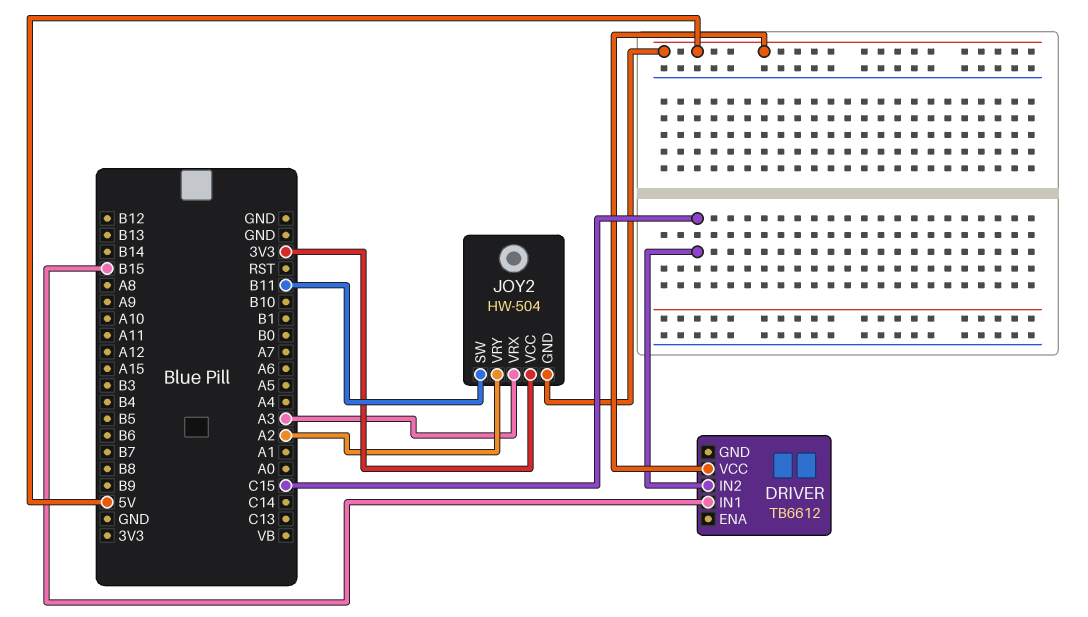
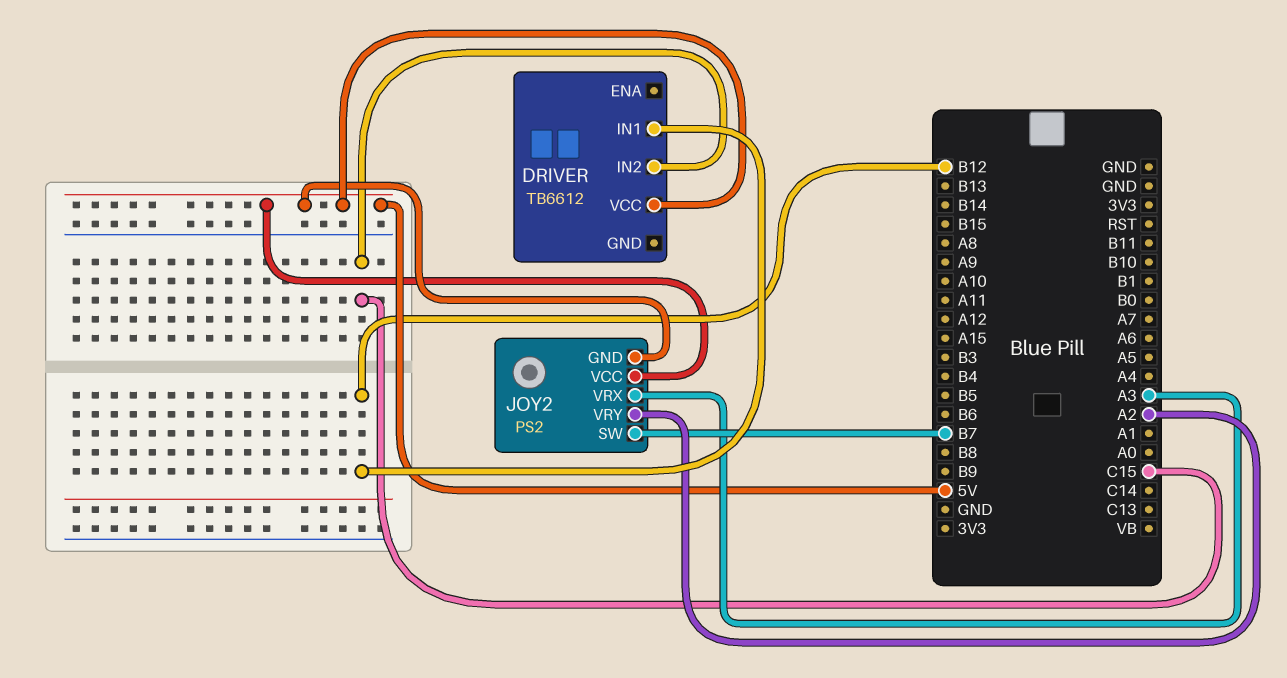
DRIVER pin IN1: B15 -> B12
JOY2: HW-504 -> PS2
JOY2 pin SW: B11 -> B7
JOY2 pin VCC: 3V3 -> 5V

